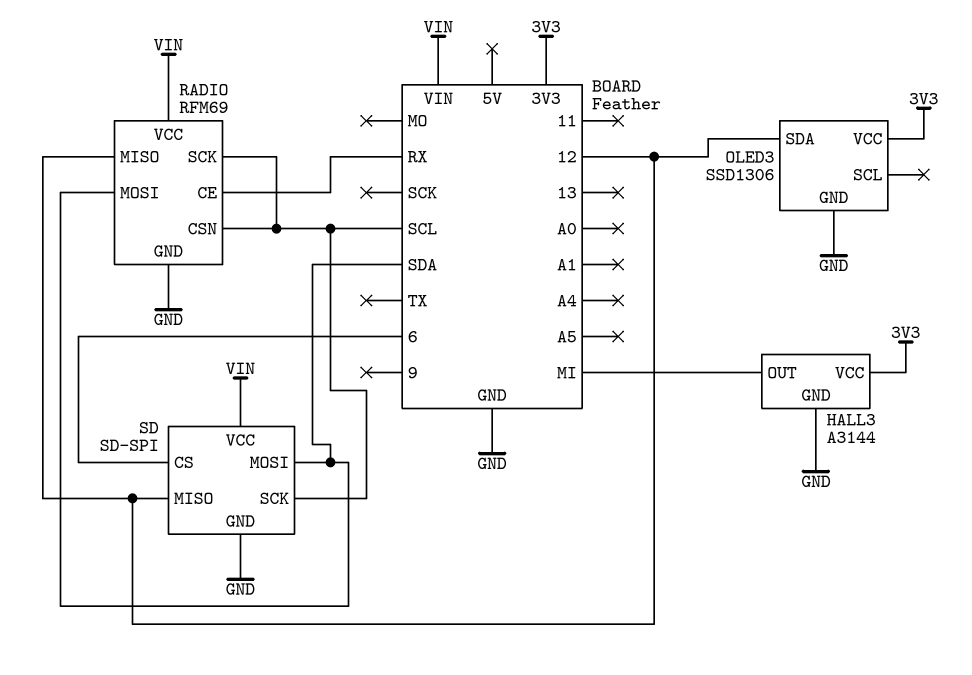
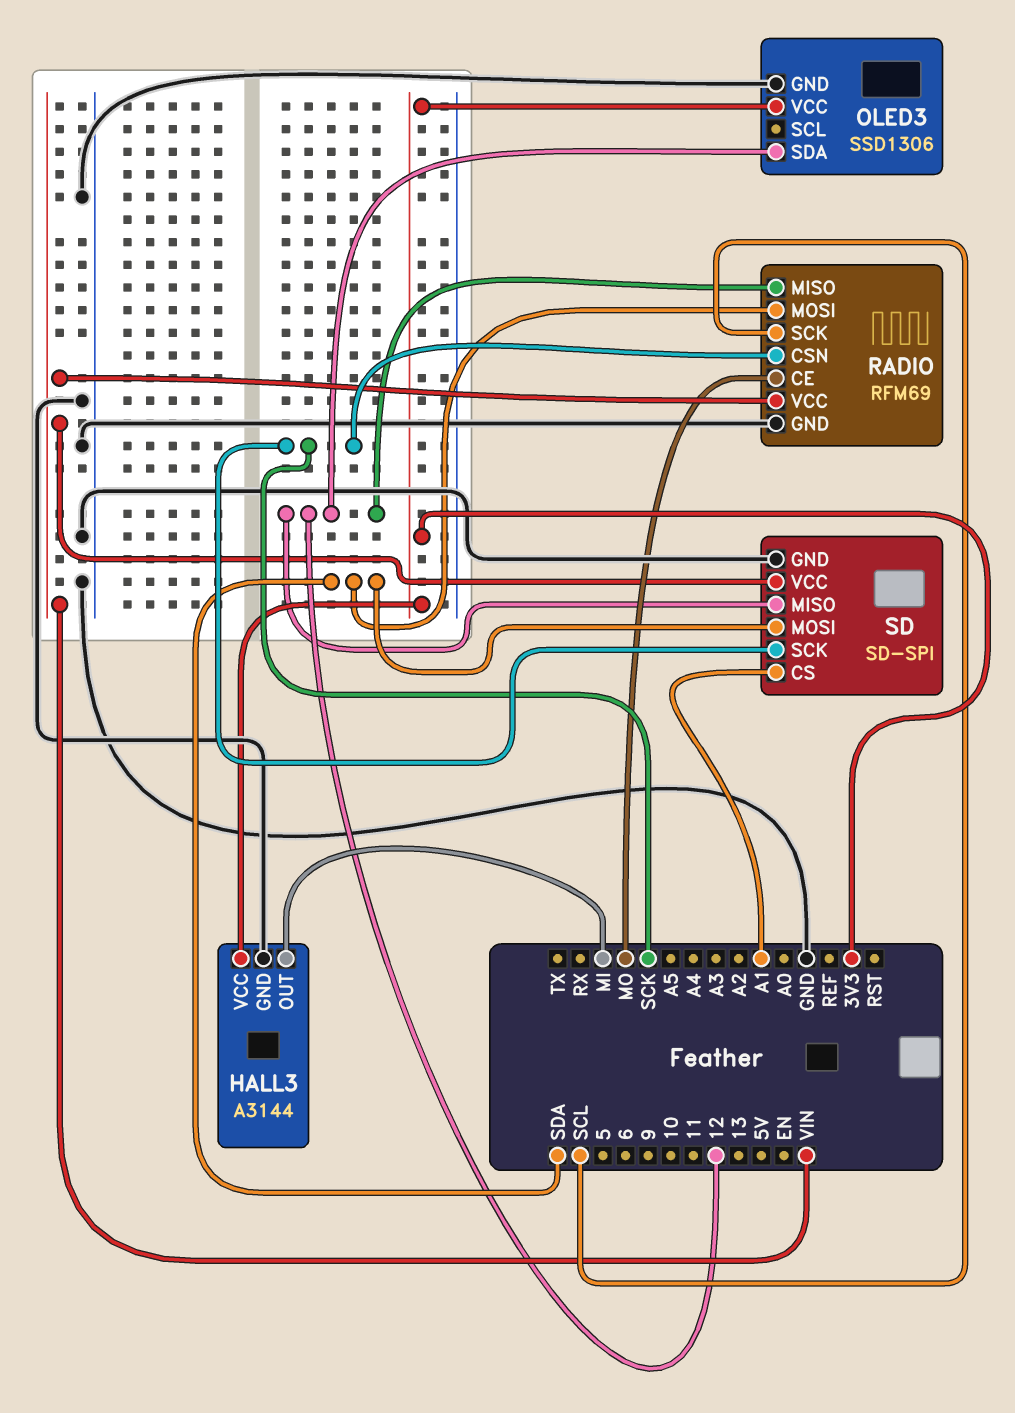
RADIO pin CE: RX -> MO
RADIO pin CSN: SCL -> SCK
SD pin CS: 6 -> A1
SD pin SCK: SCL -> SCK

